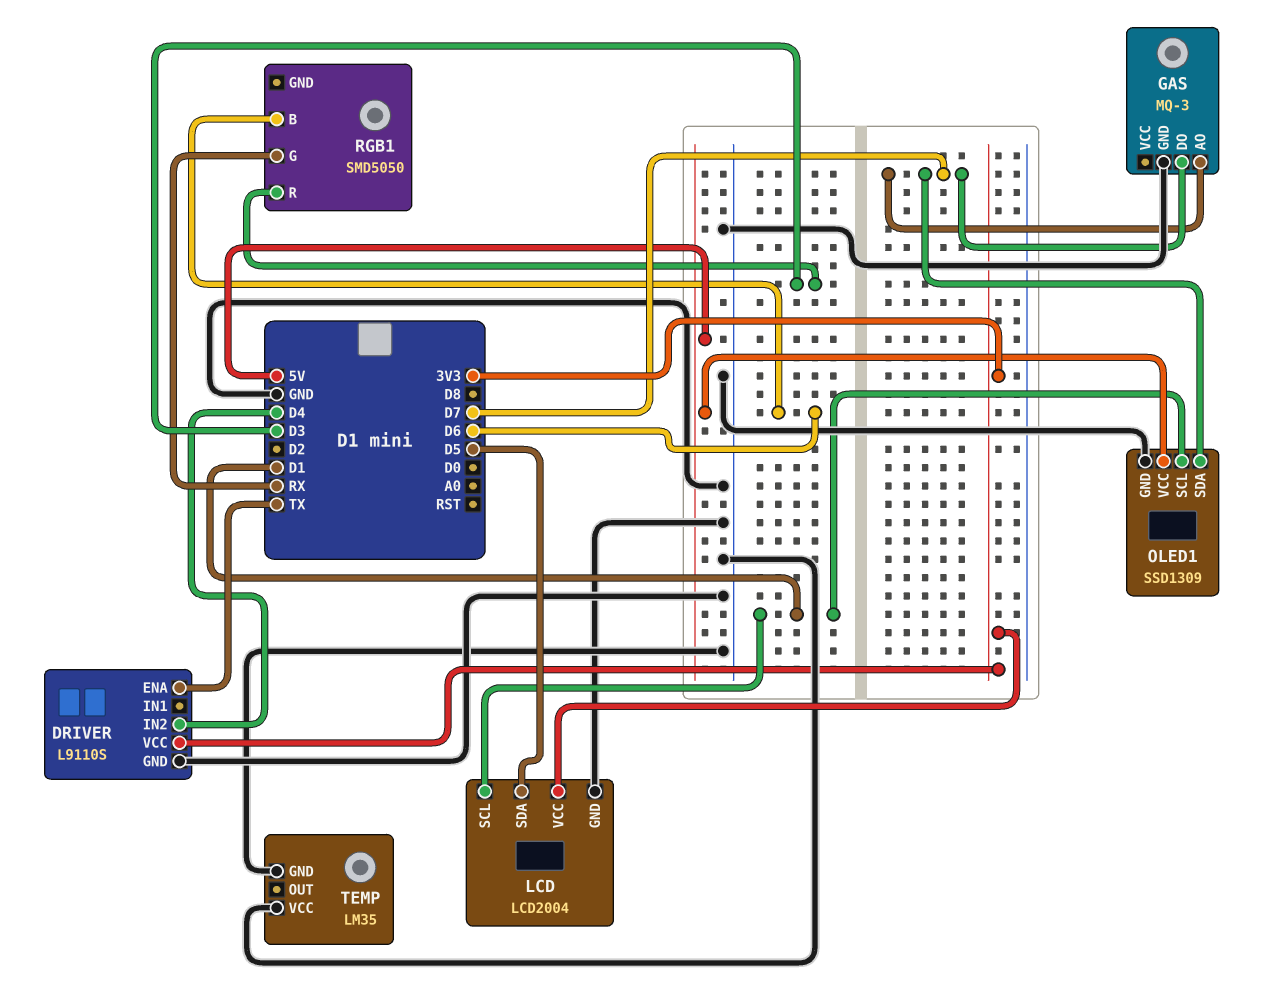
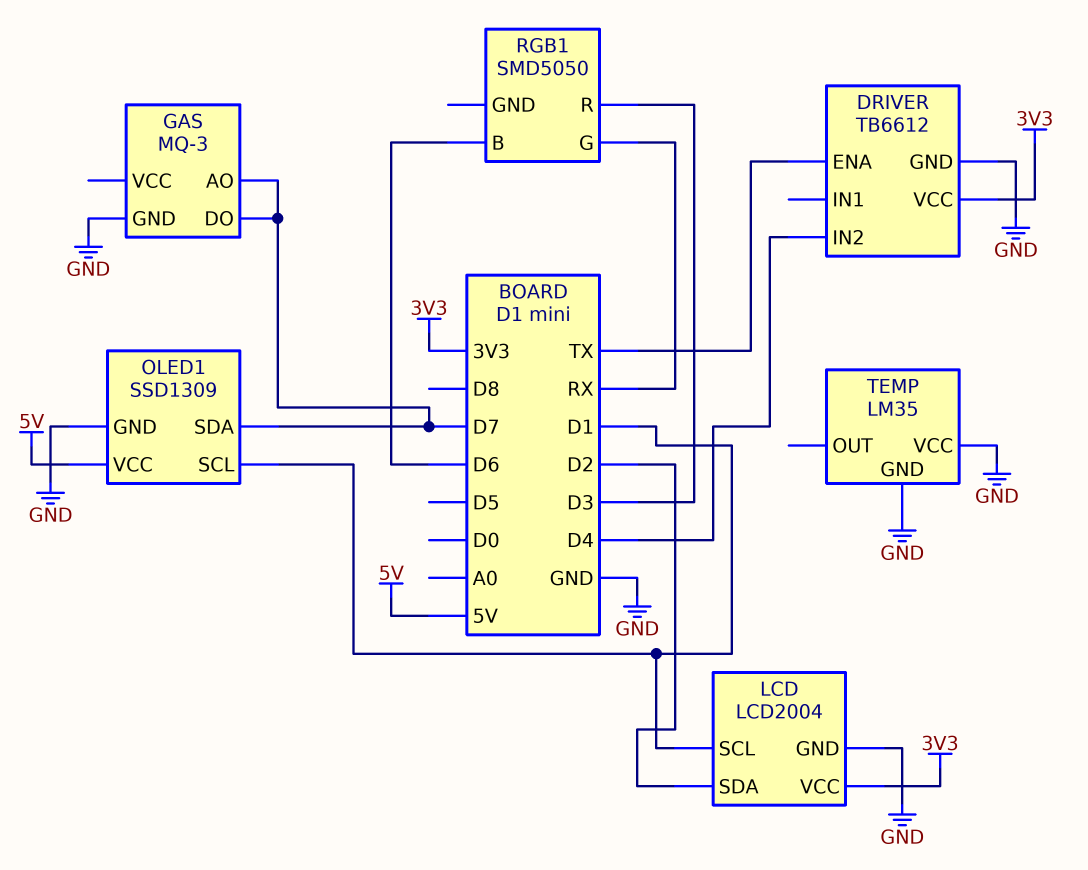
DRIVER: L9110S -> TB6612
LCD pin SDA: D5 -> D2

